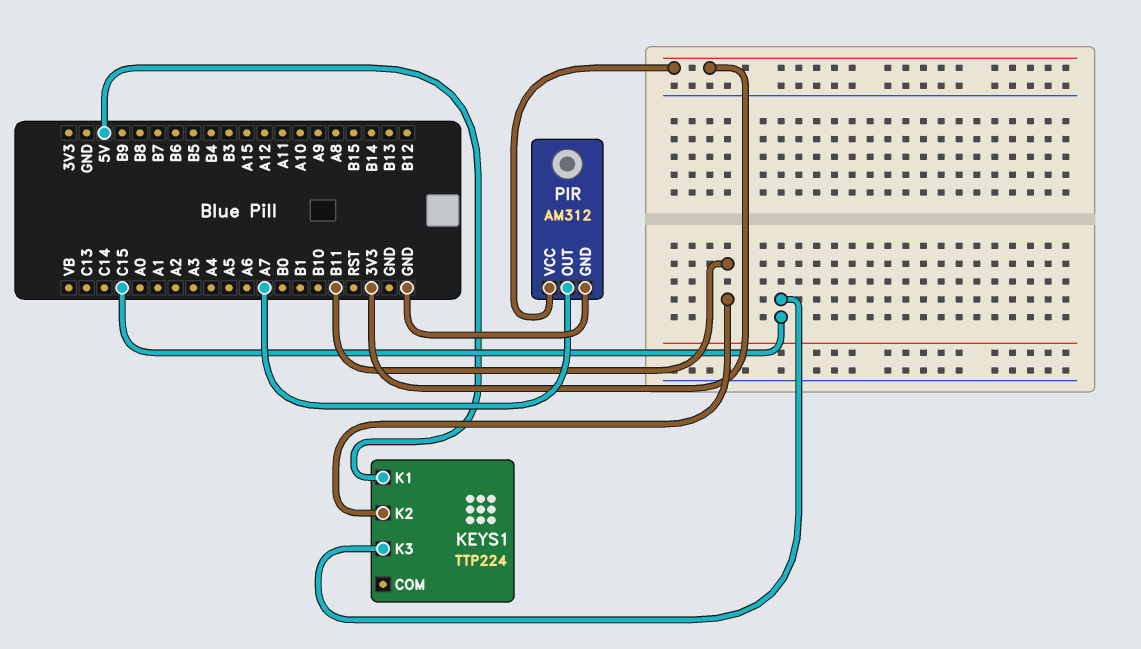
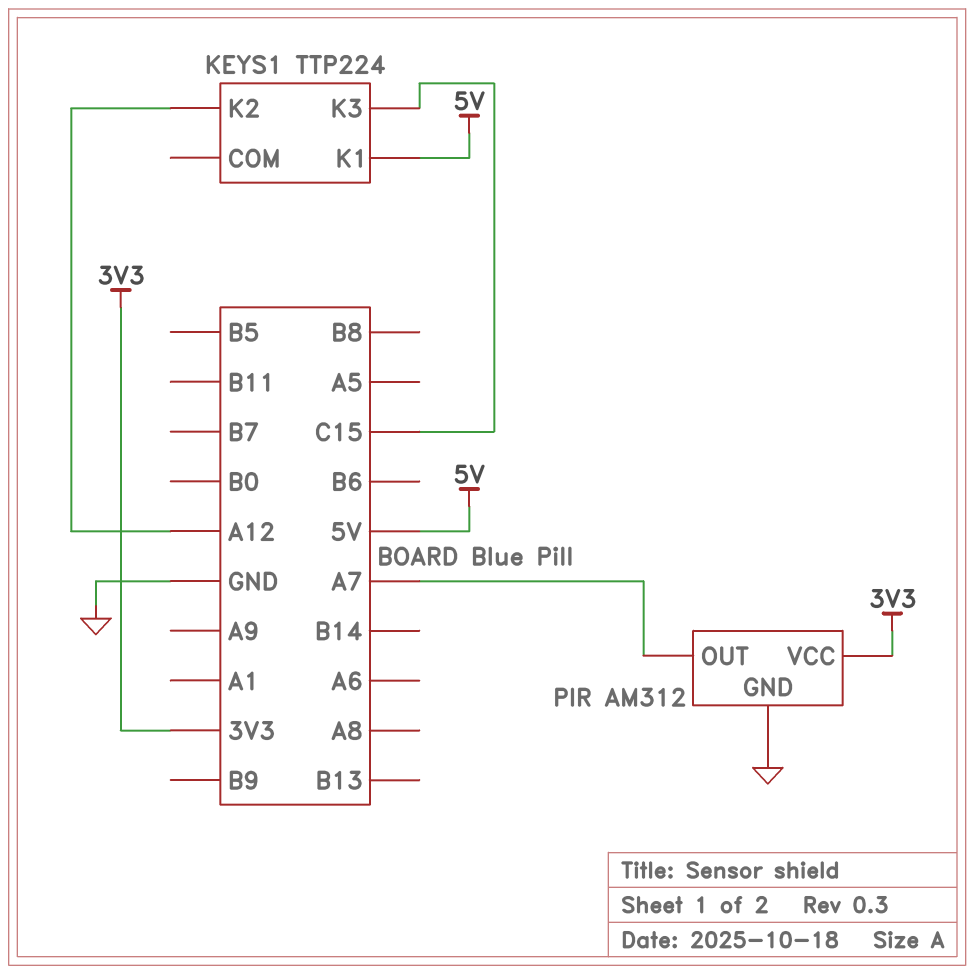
KEYS1 pin K2: B11 -> A12

